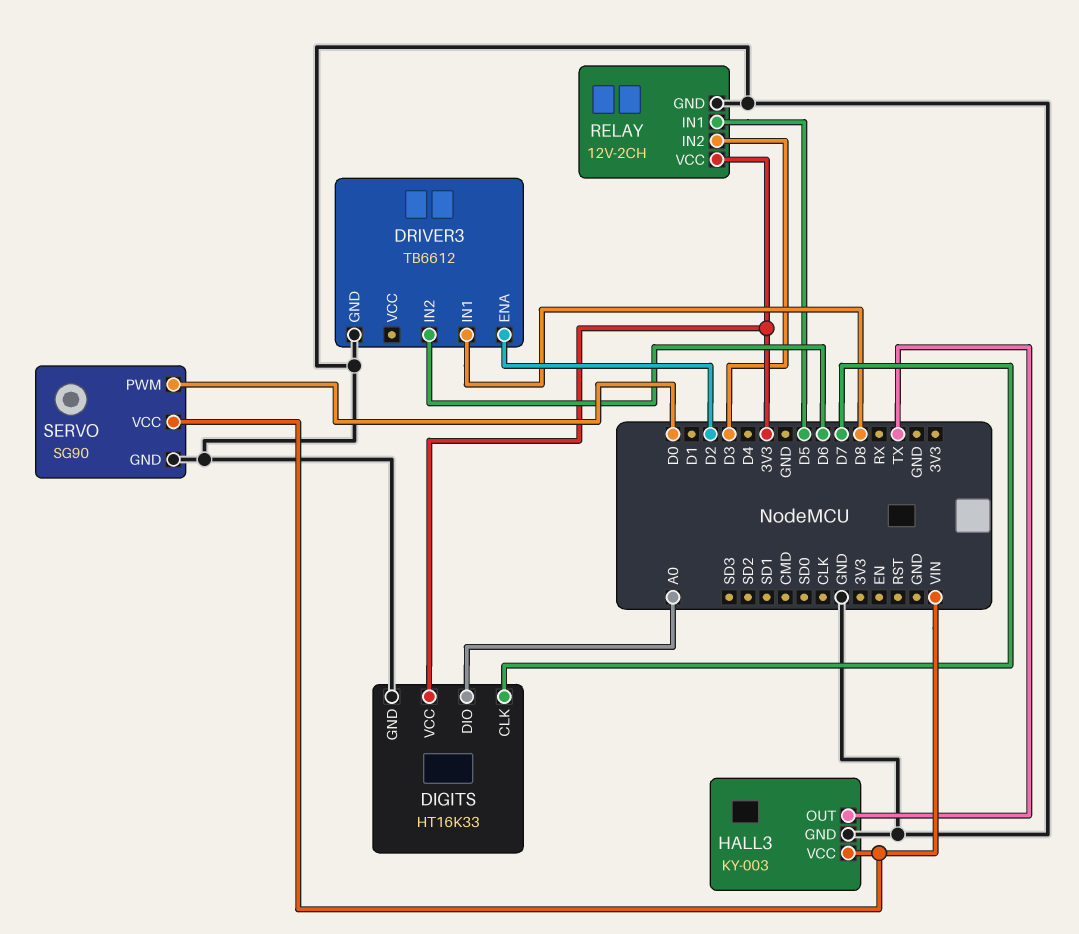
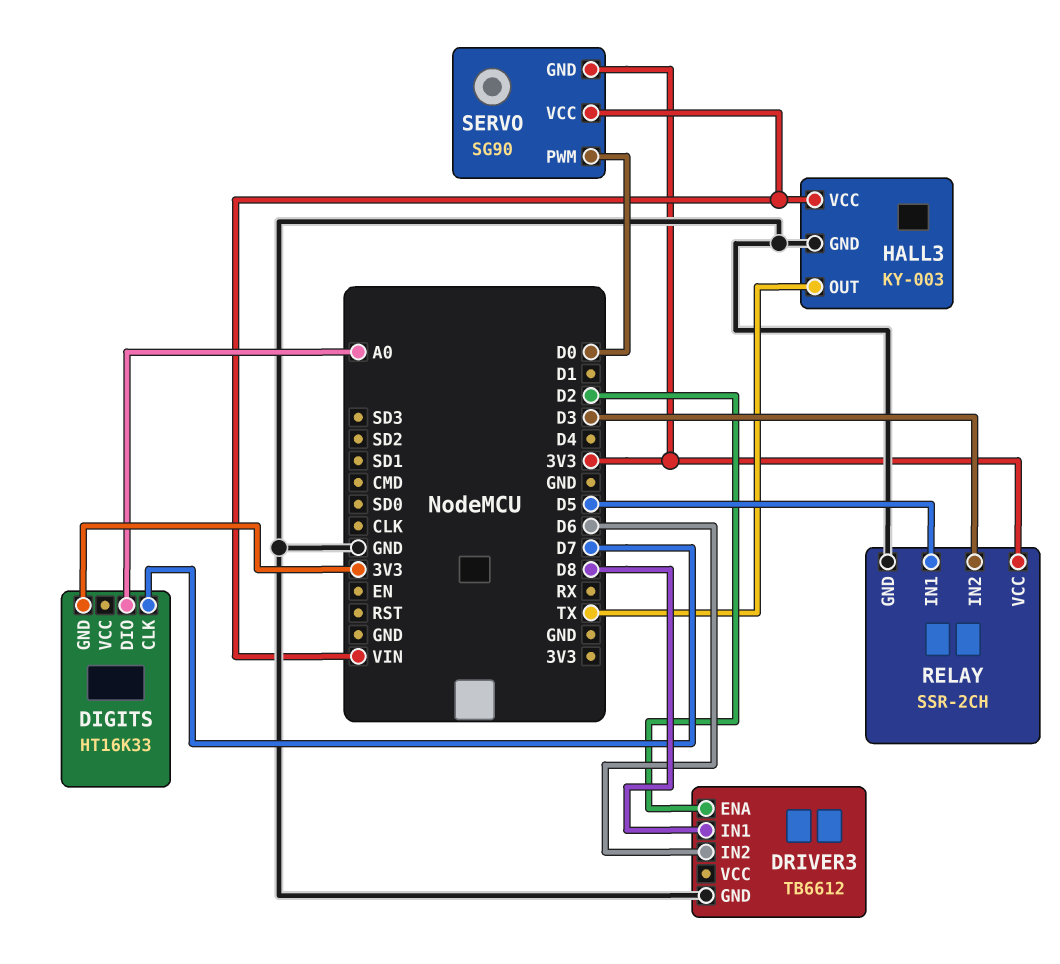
DIGITS pin GND: GND -> 3V3
DIGITS pin VCC: 3V3 -> none
RELAY: 12V-2CH -> SSR-2CH
SERVO pin GND: GND -> 3V3

